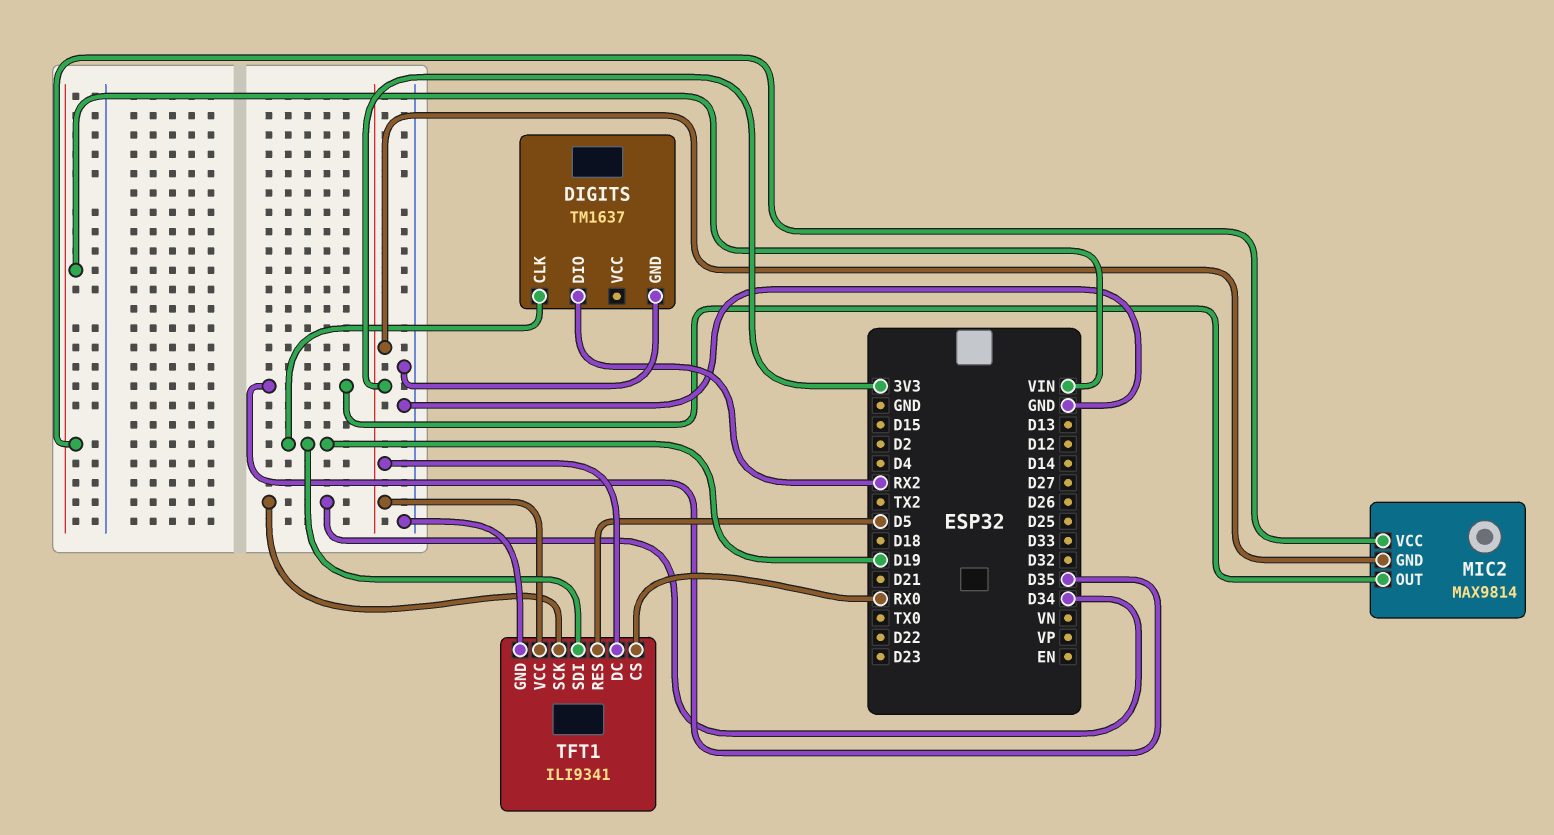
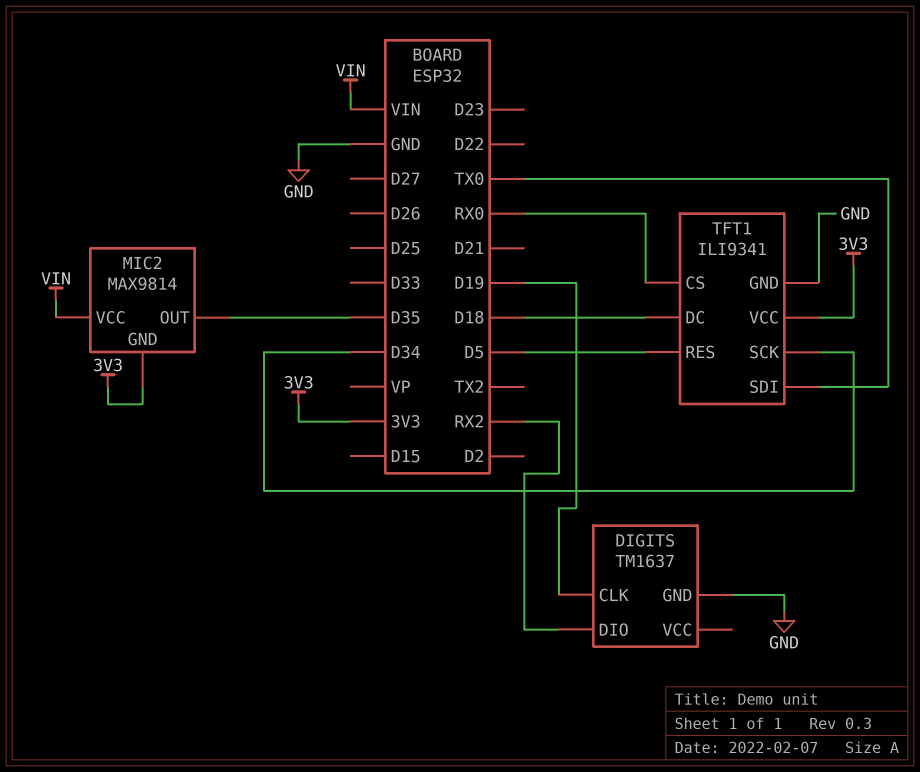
TFT1 pin DC: 3V3 -> D18
TFT1 pin SDI: D19 -> TX0

